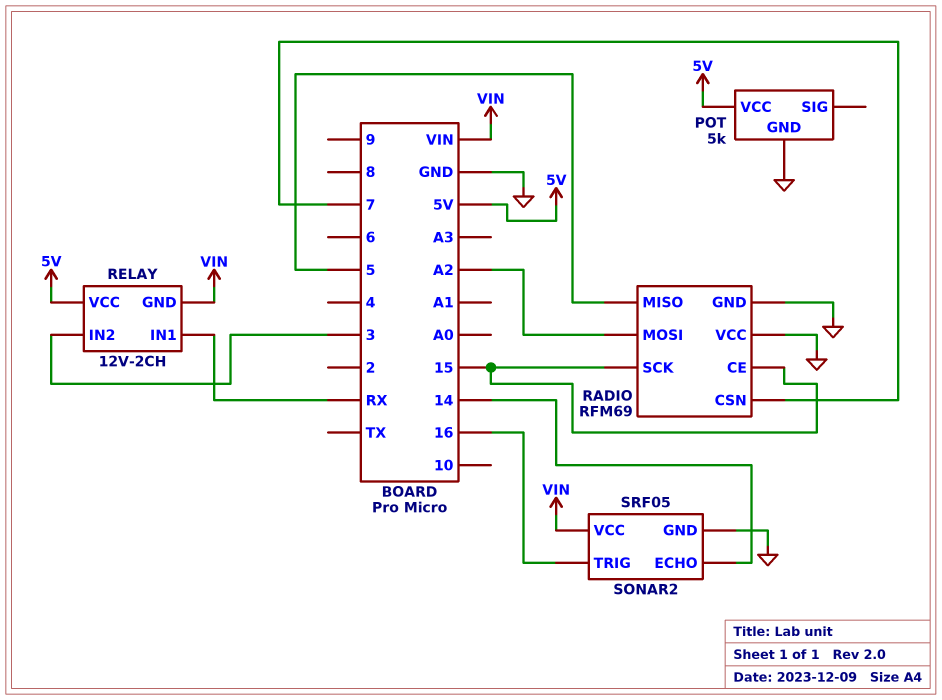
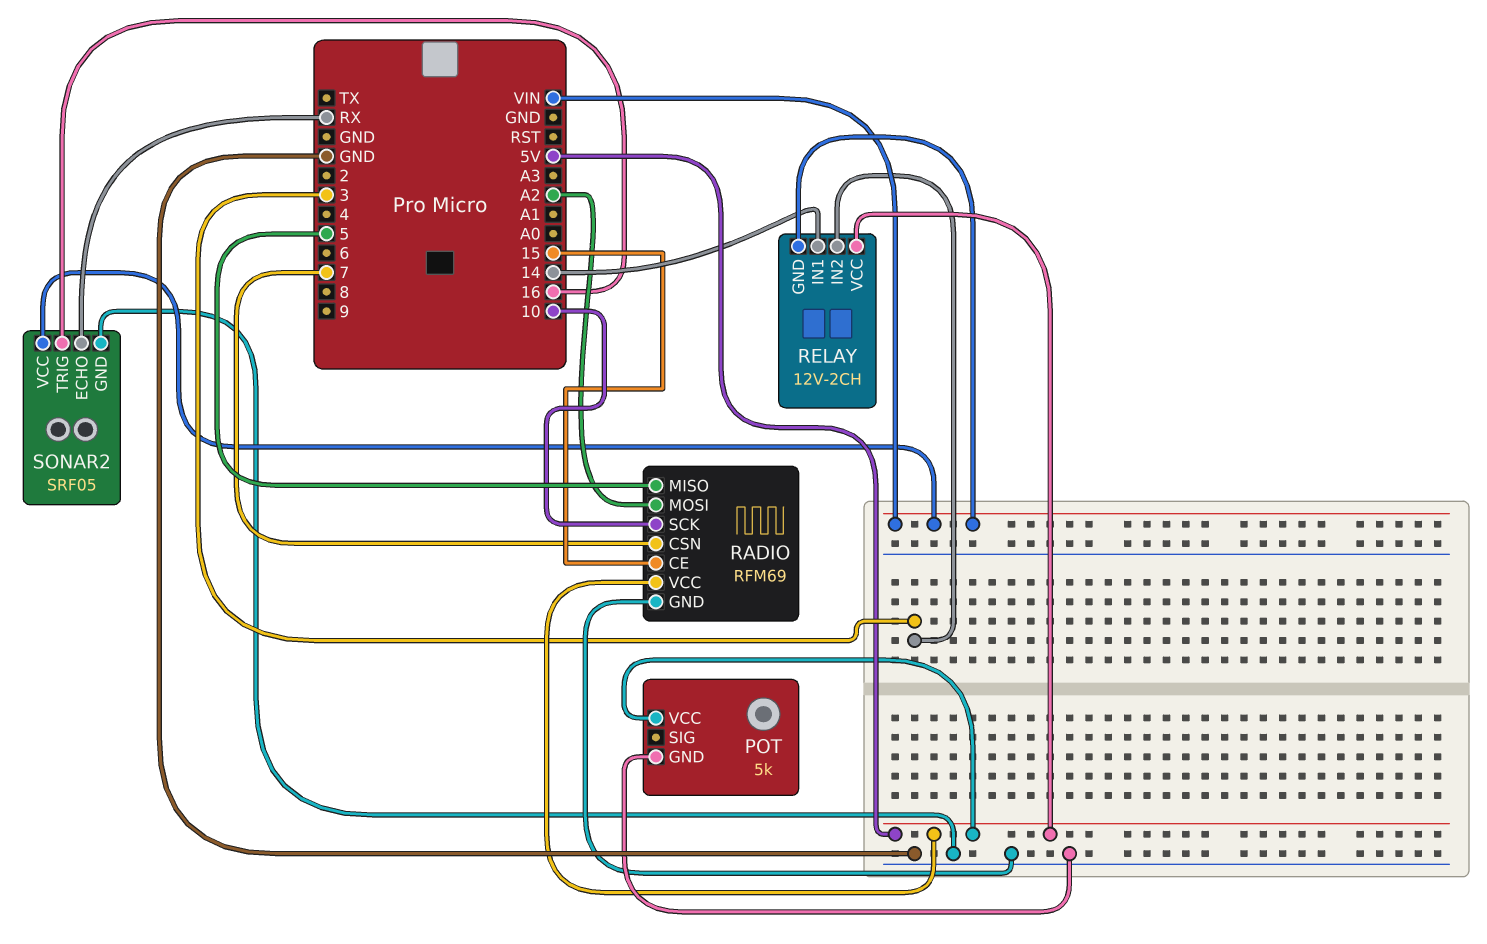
RADIO pin SCK: 15 -> 10
RADIO pin VCC: GND -> 5V
RELAY pin IN1: RX -> 14
SONAR2 pin ECHO: 14 -> RX

